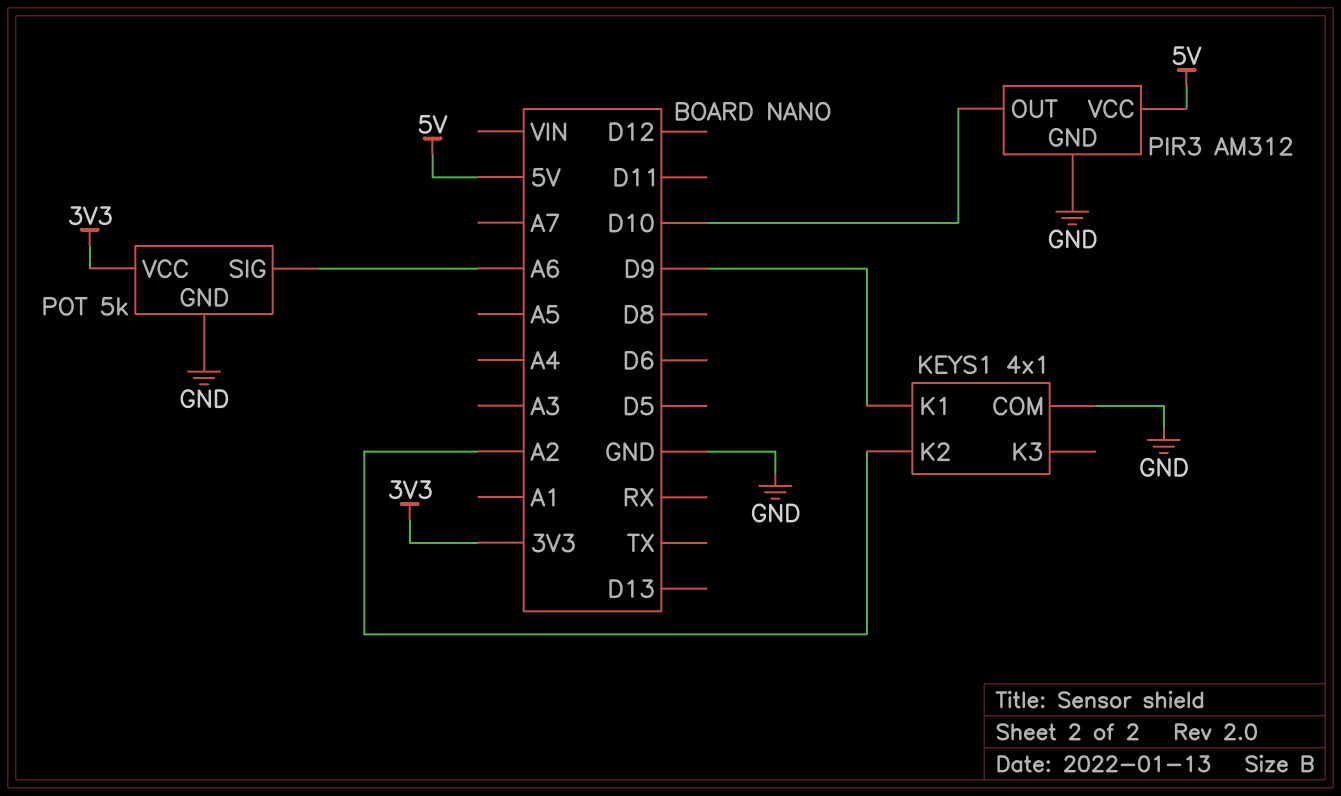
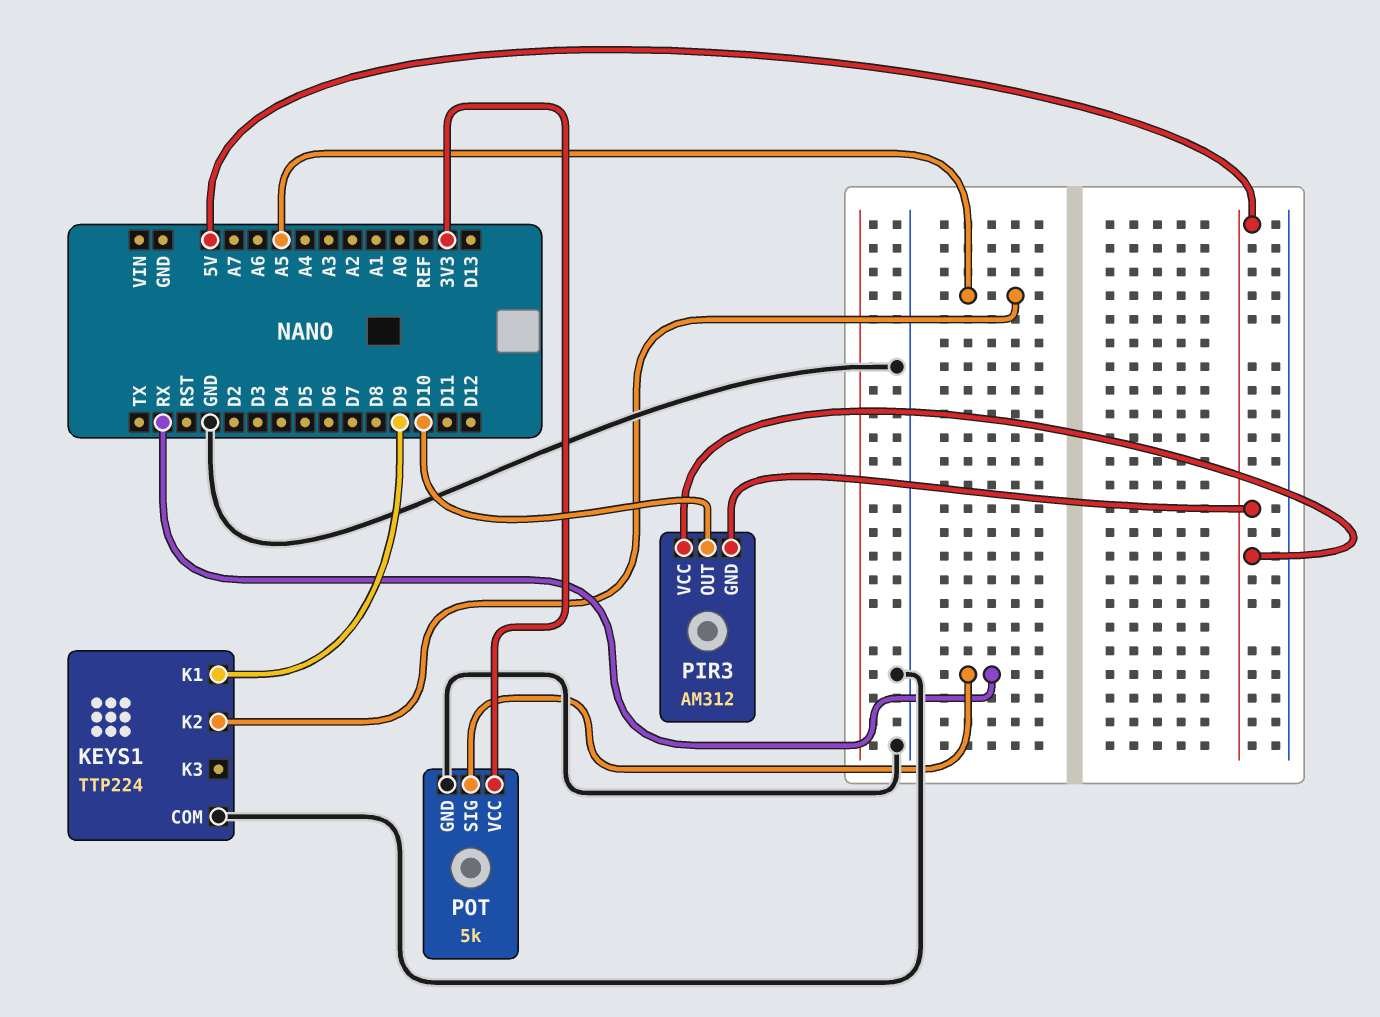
KEYS1: 4x1 -> TTP224
KEYS1 pin K2: A2 -> A5
PIR3 pin GND: GND -> 5V
POT pin SIG: A6 -> RX

